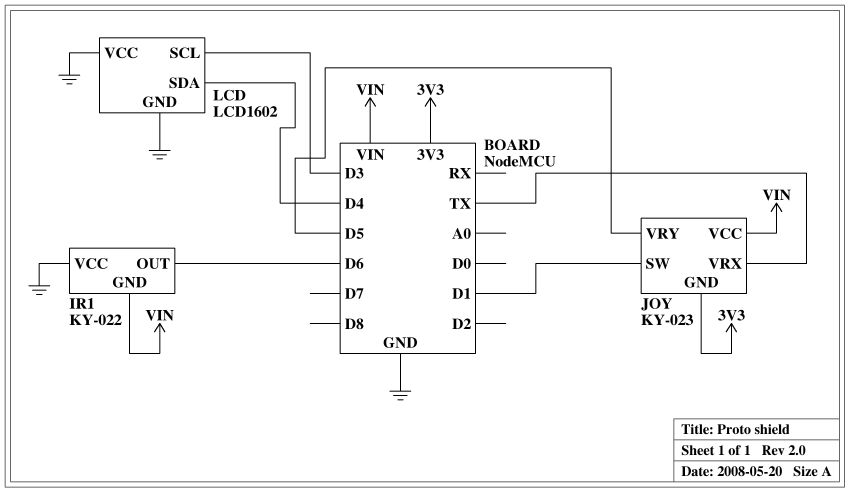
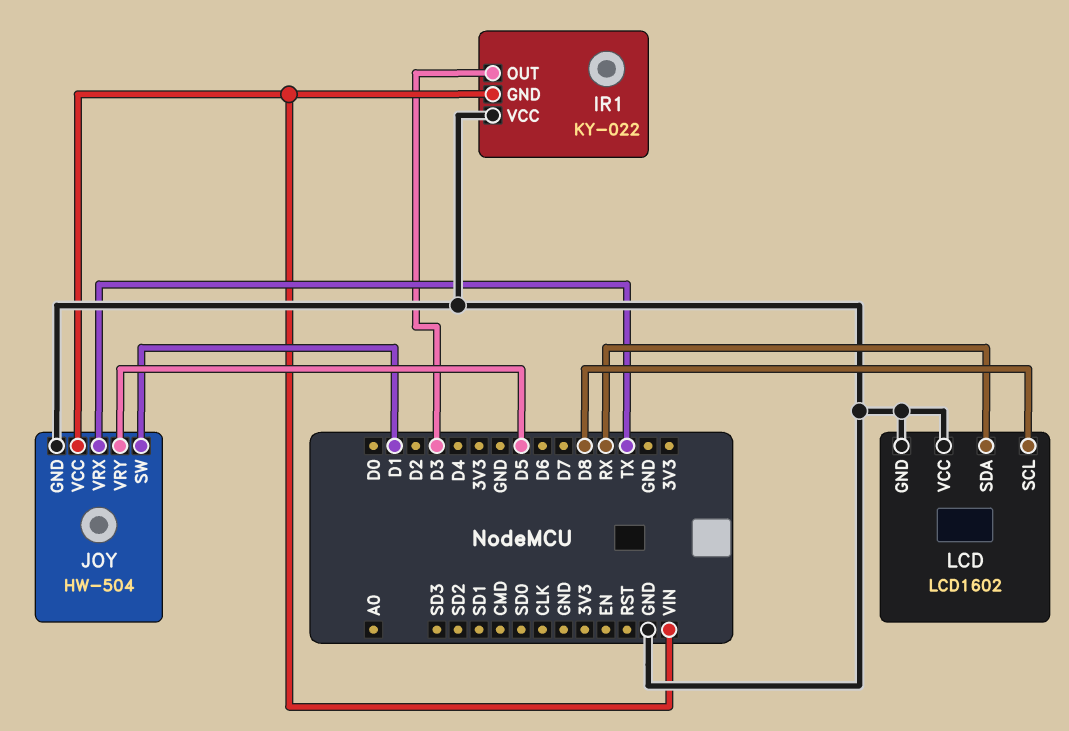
IR1 pin OUT: D6 -> D3
JOY: KY-023 -> HW-504
JOY pin GND: 3V3 -> GND
LCD pin SCL: D3 -> D8
LCD pin SDA: D4 -> RX

